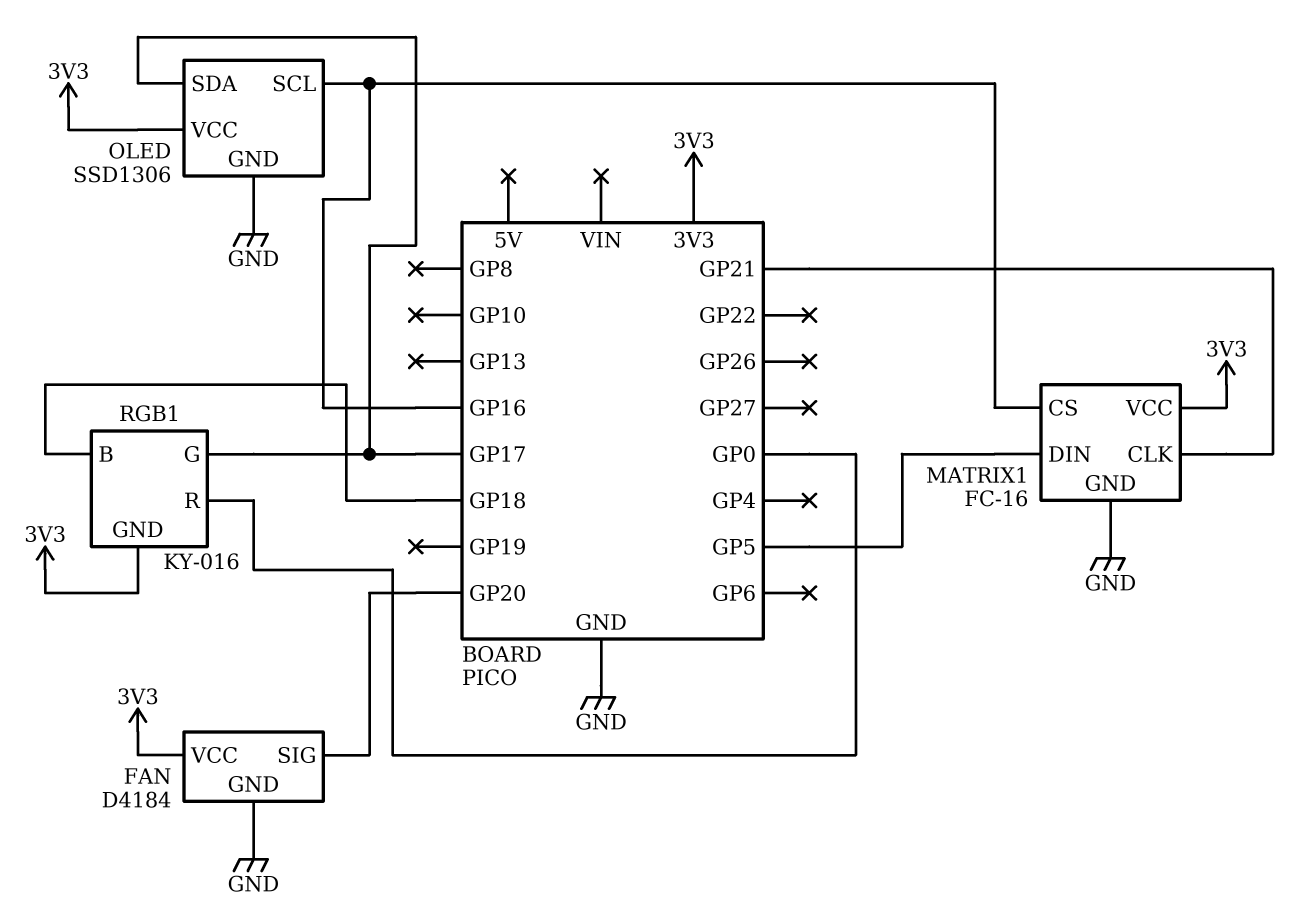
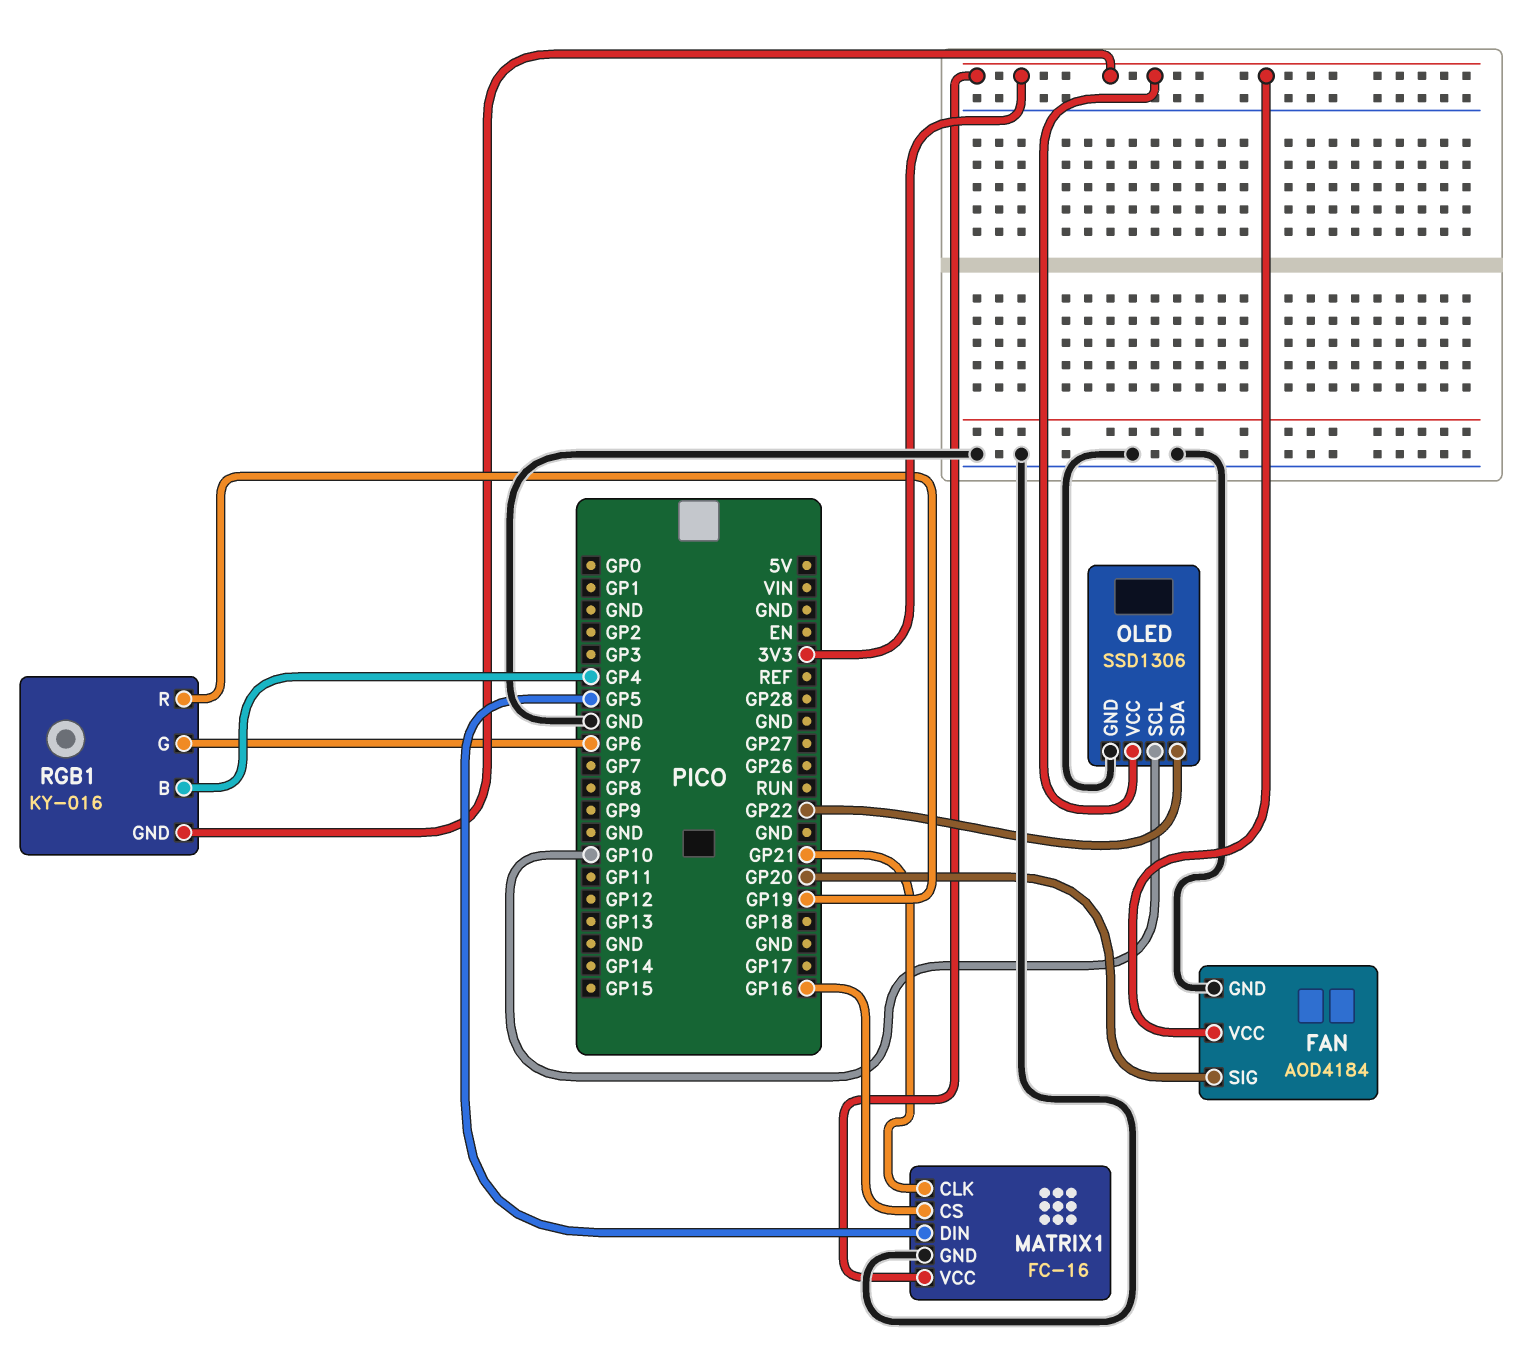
FAN: D4184 -> AOD4184
OLED pin SCL: GP16 -> GP10
OLED pin SDA: GP17 -> GP22
RGB1 pin B: GP18 -> GP4
RGB1 pin G: GP17 -> GP6
RGB1 pin R: GP0 -> GP19

